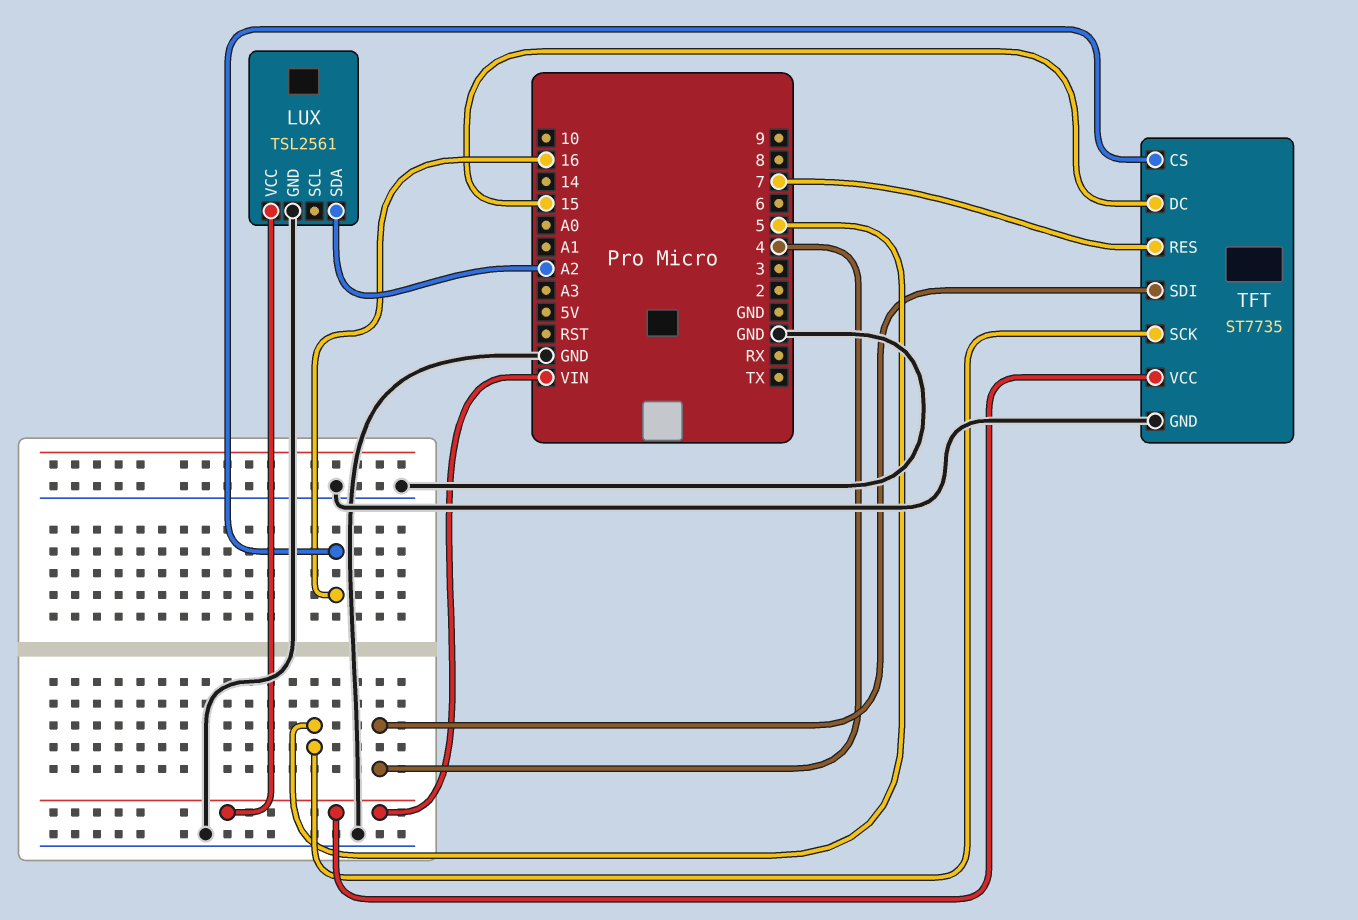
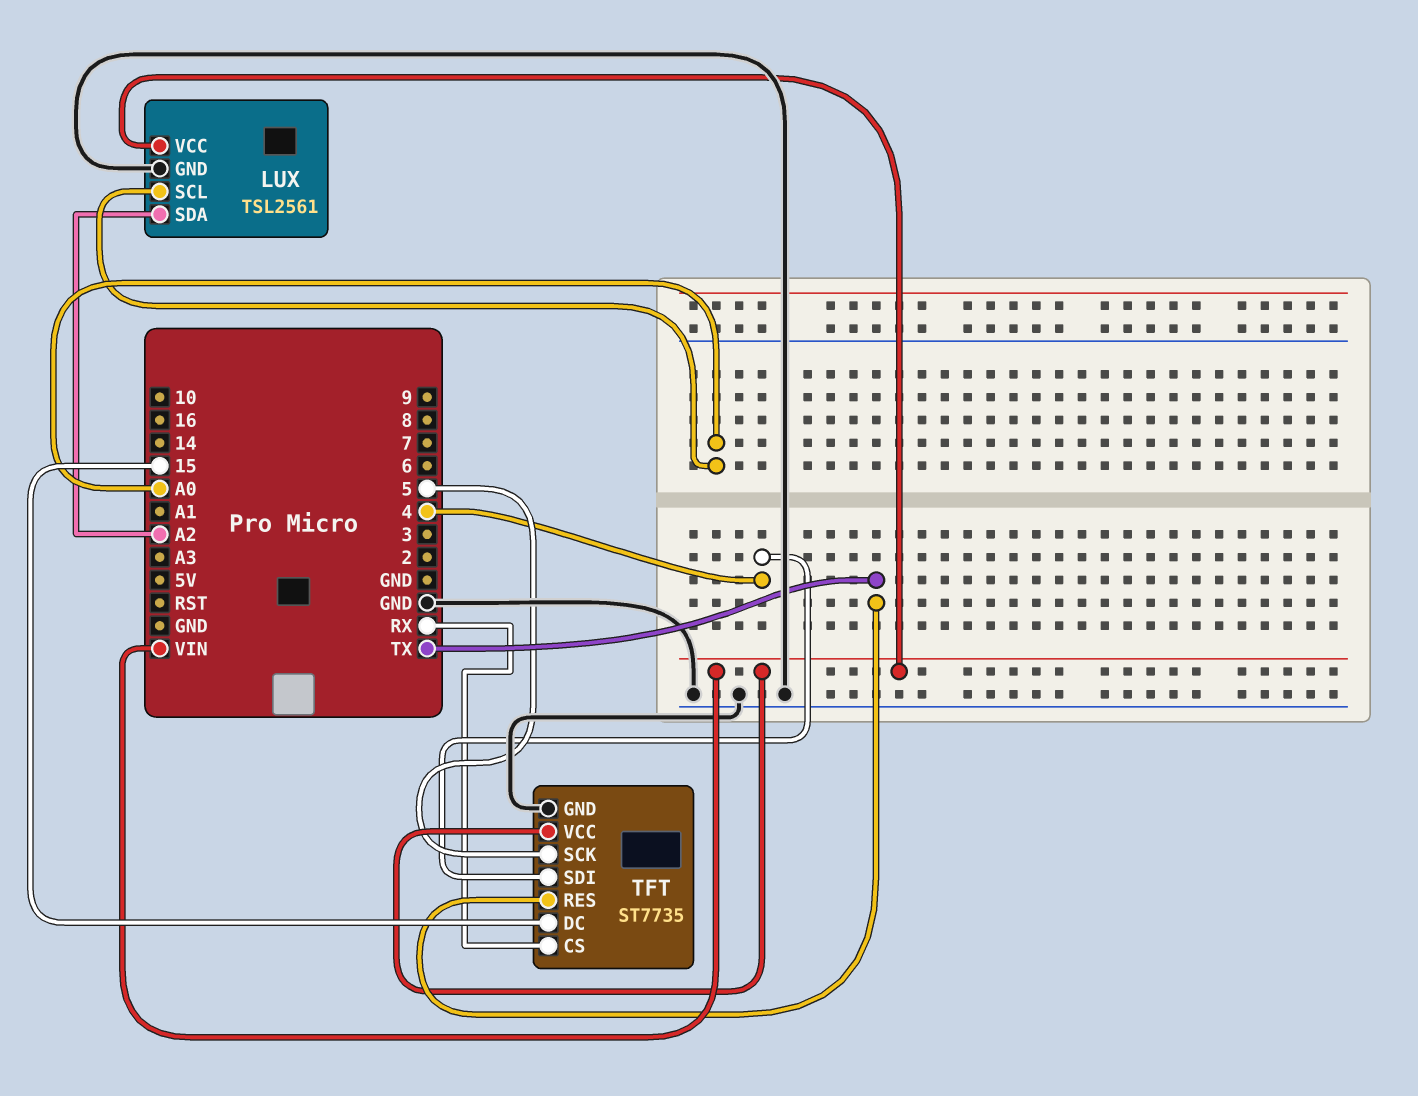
LUX pin SCL: none -> A0
TFT pin CS: 16 -> RX
TFT pin RES: 7 -> TX

